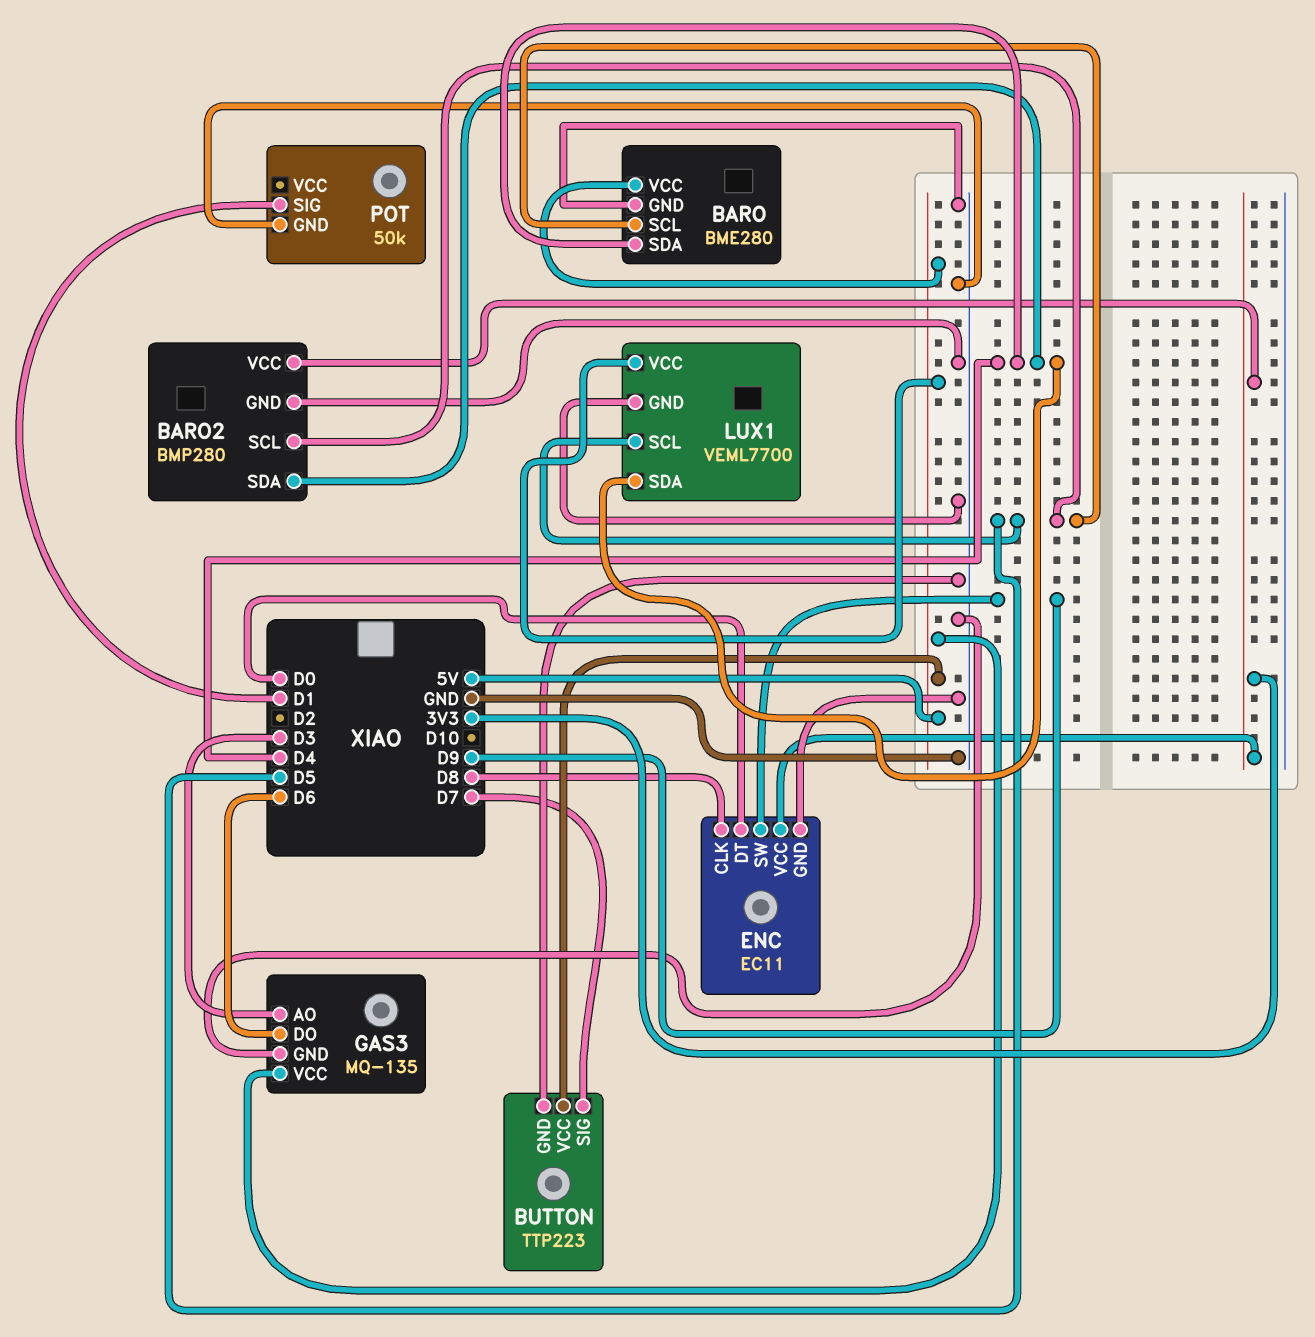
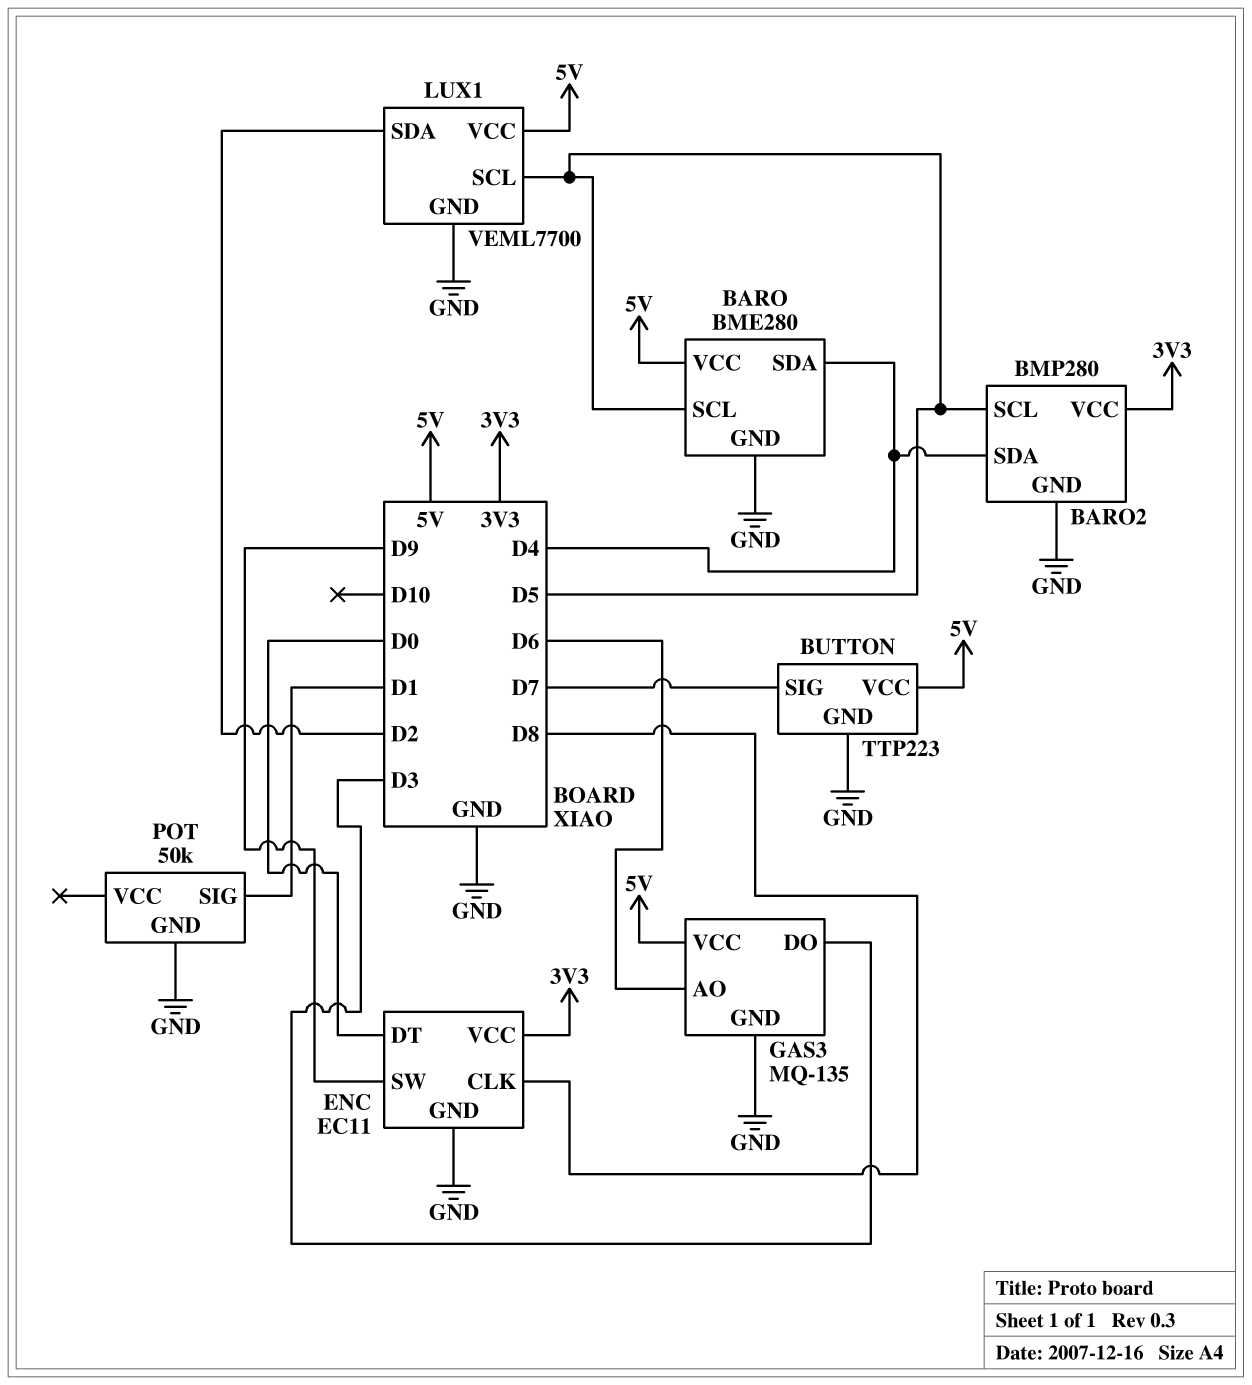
GAS3 pin AO: D3 -> D6
GAS3 pin DO: D6 -> D3
LUX1 pin SDA: D4 -> D2

